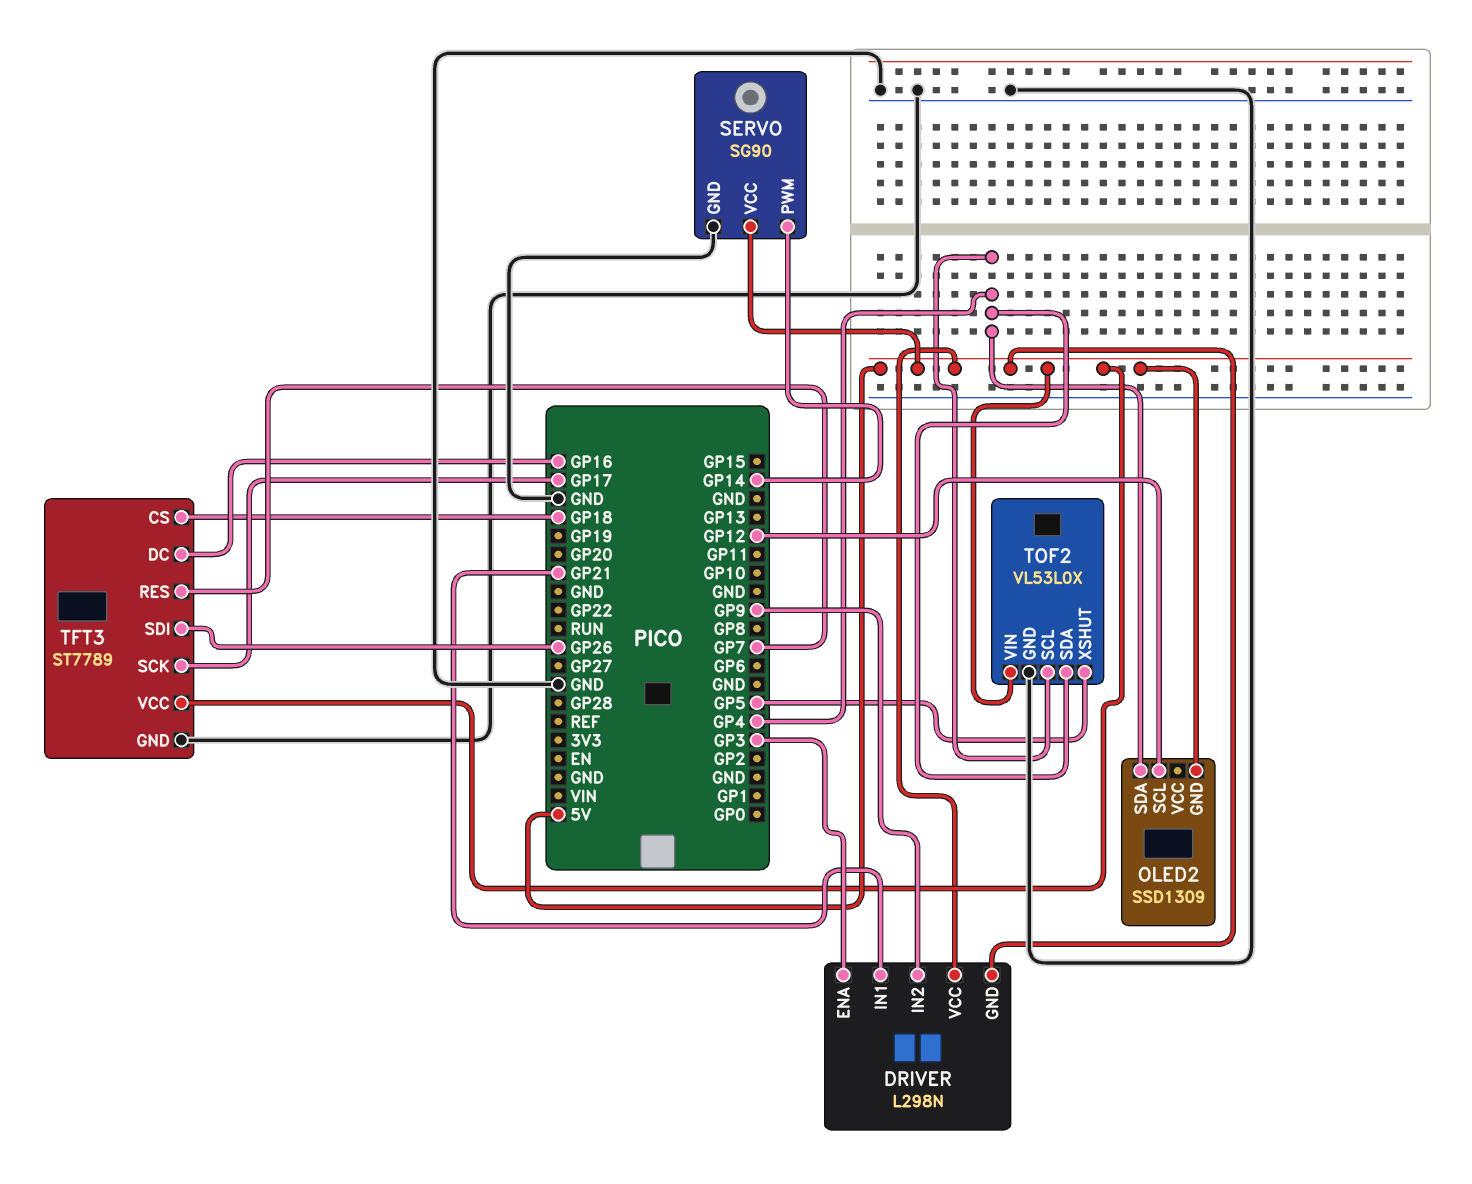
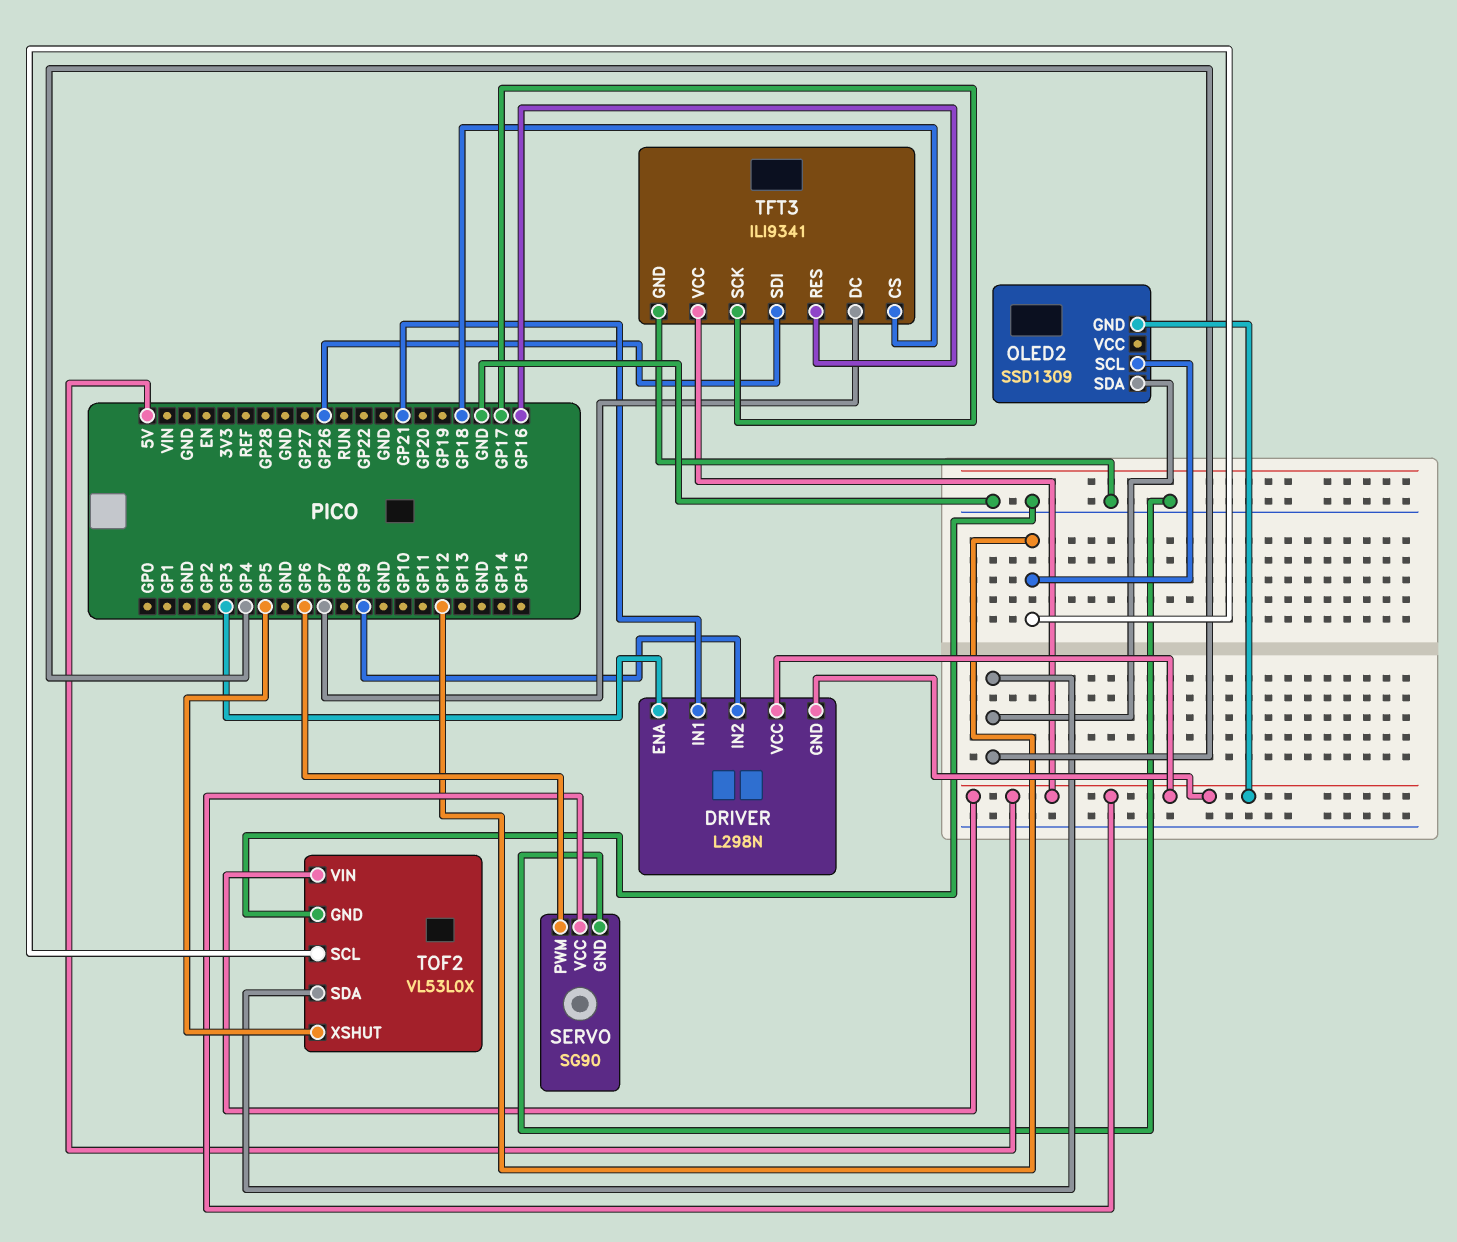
SERVO pin PWM: GP14 -> GP6
TFT3: ST7789 -> ILI9341
TFT3 pin DC: GP16 -> GP7
TFT3 pin RES: GP7 -> GP16
TOF2 pin SCL: GP4 -> GP12

